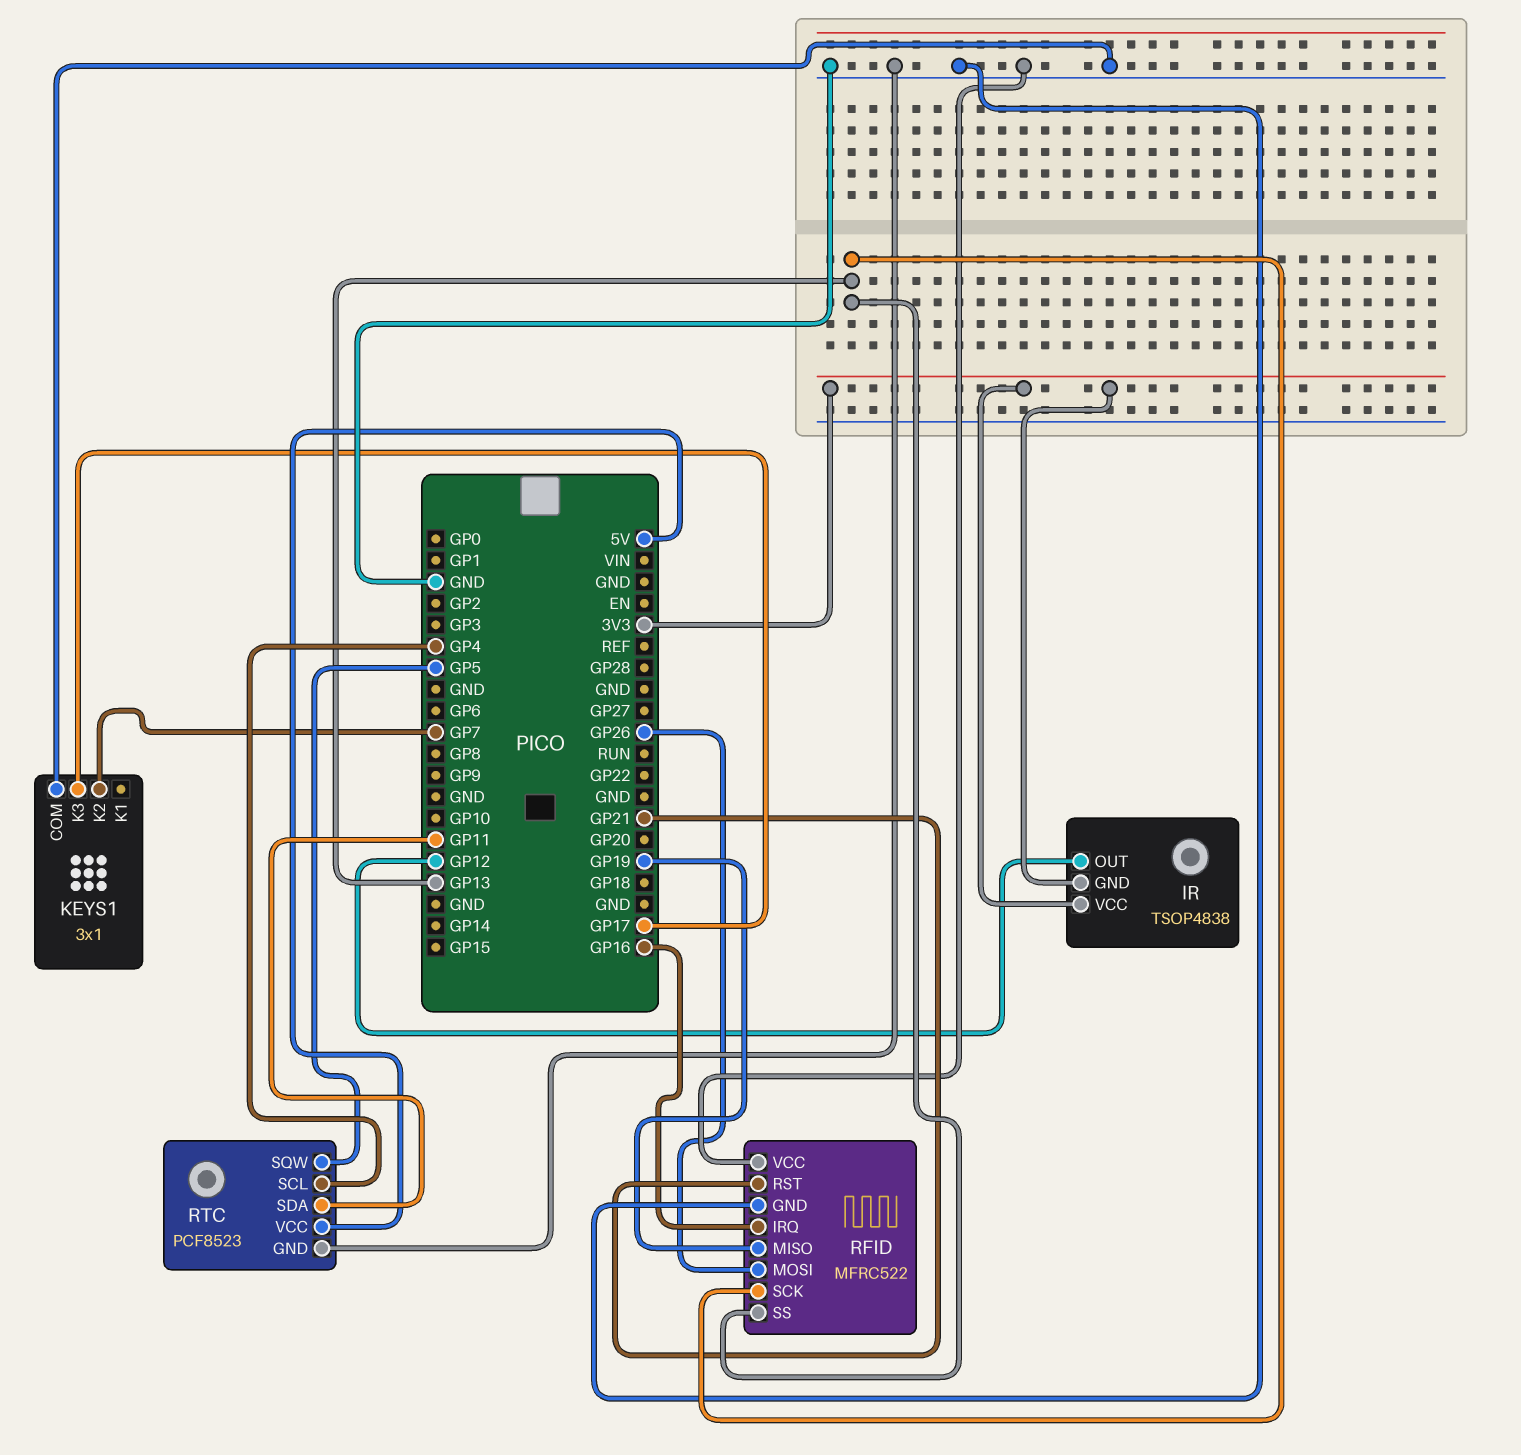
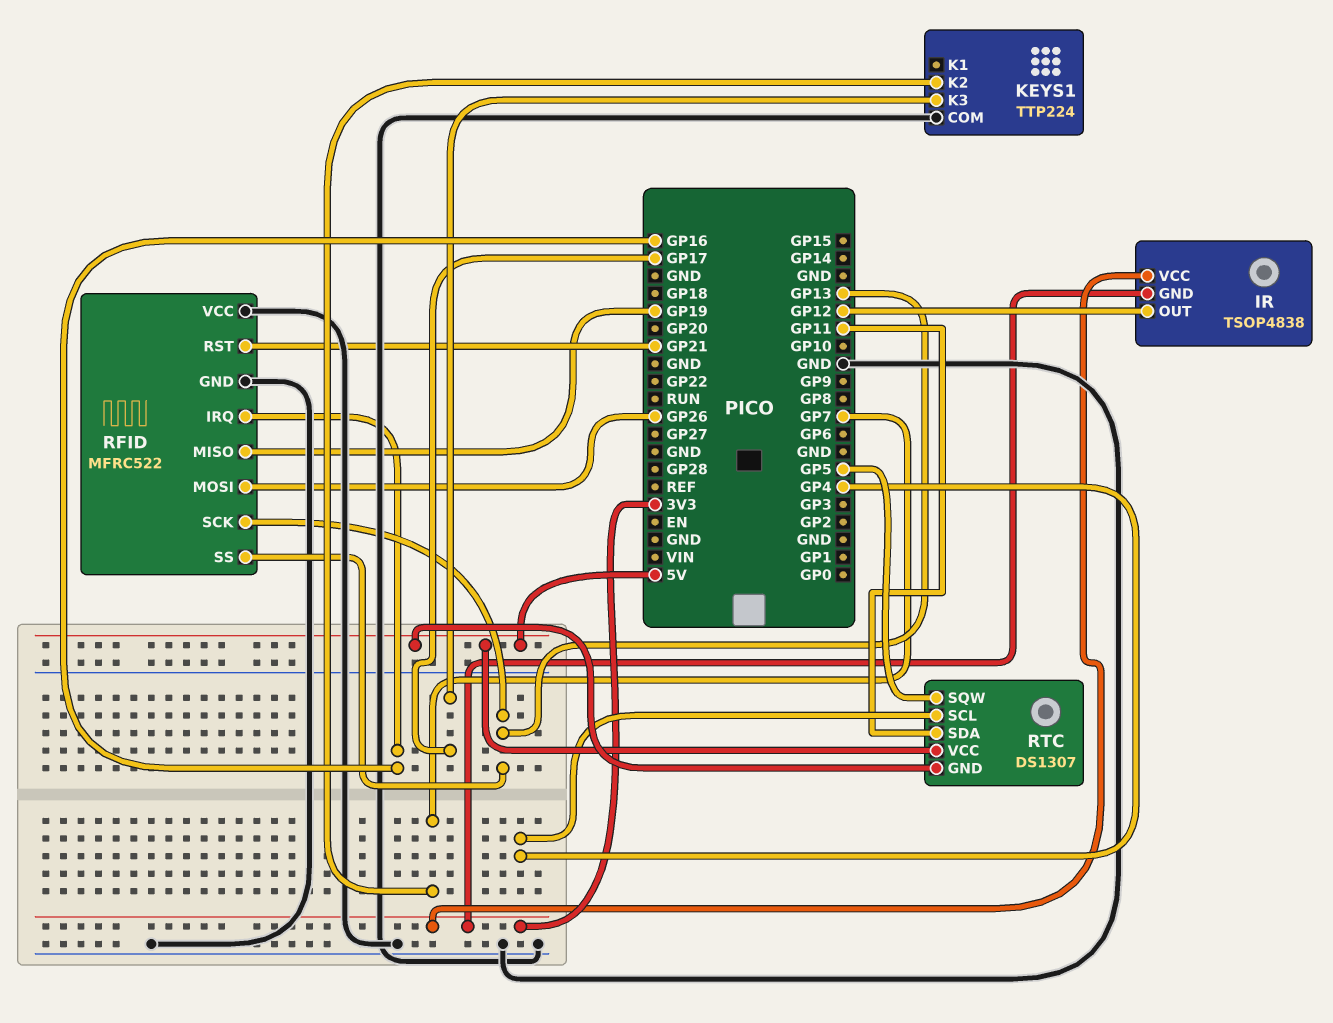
KEYS1: 3x1 -> TTP224
RTC: PCF8523 -> DS1307
RTC pin GND: GND -> 5V

